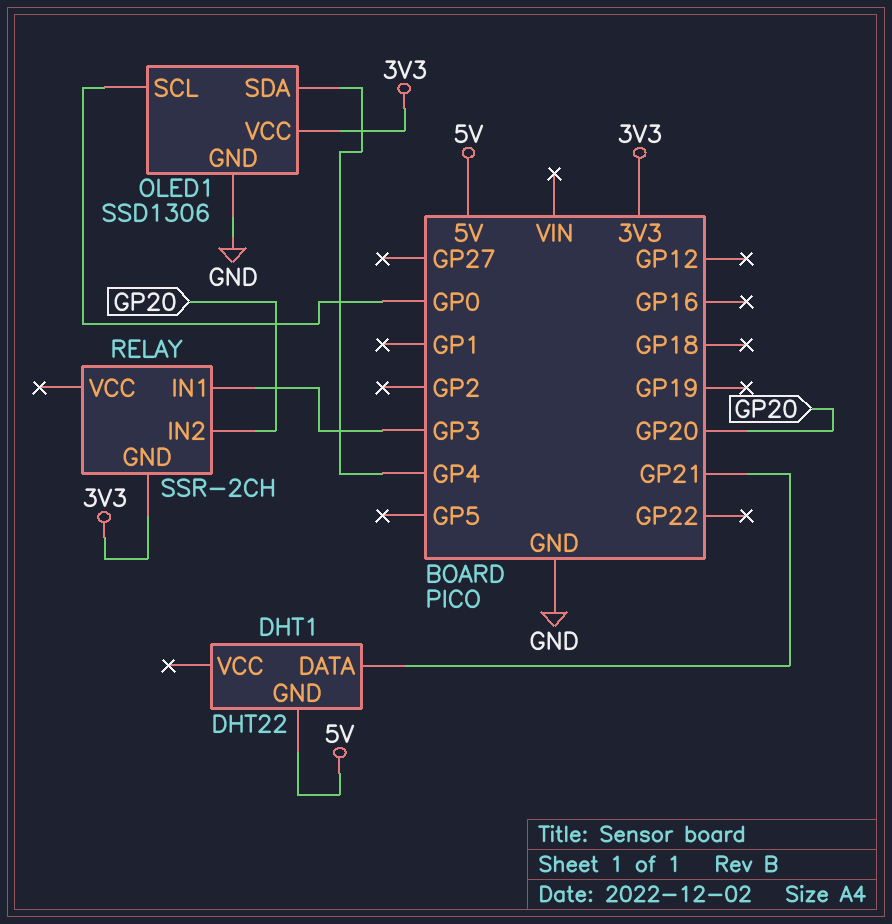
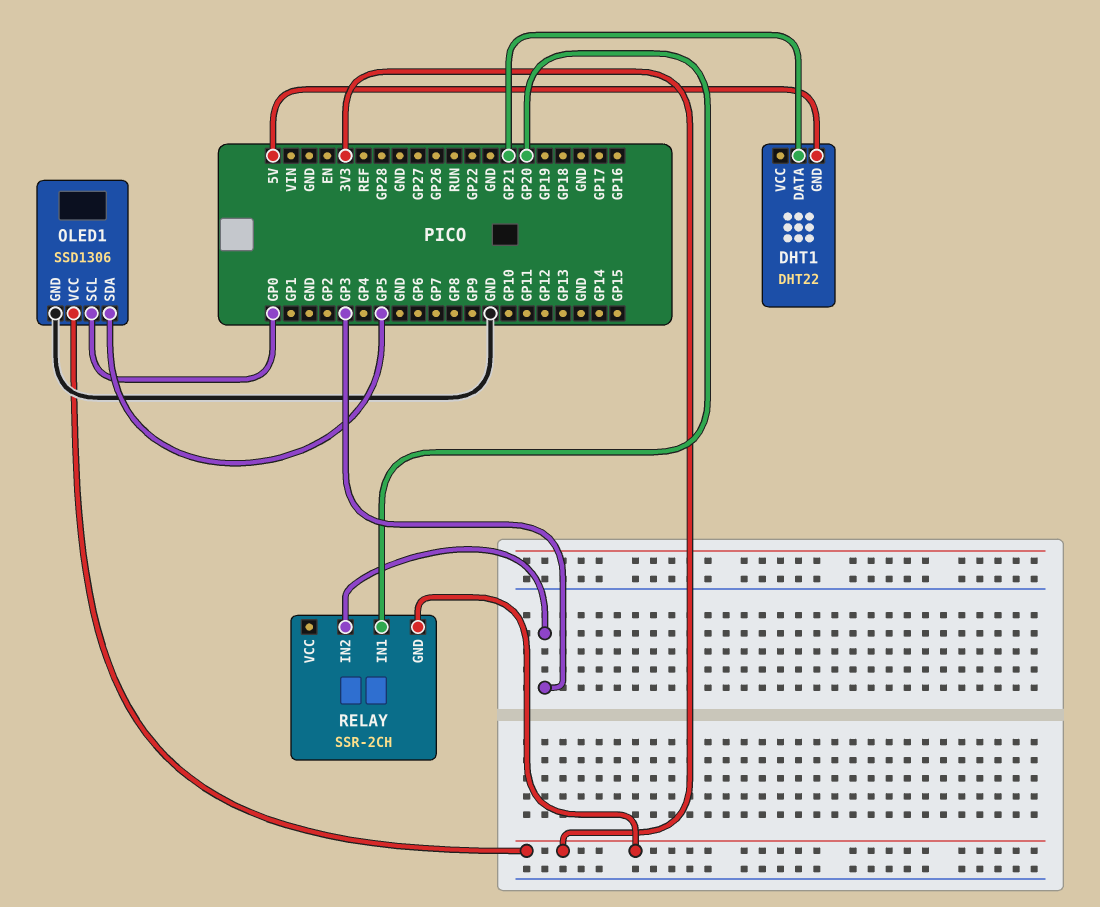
OLED1 pin SDA: GP4 -> GP5
RELAY pin IN1: GP3 -> GP20
RELAY pin IN2: GP20 -> GP3

